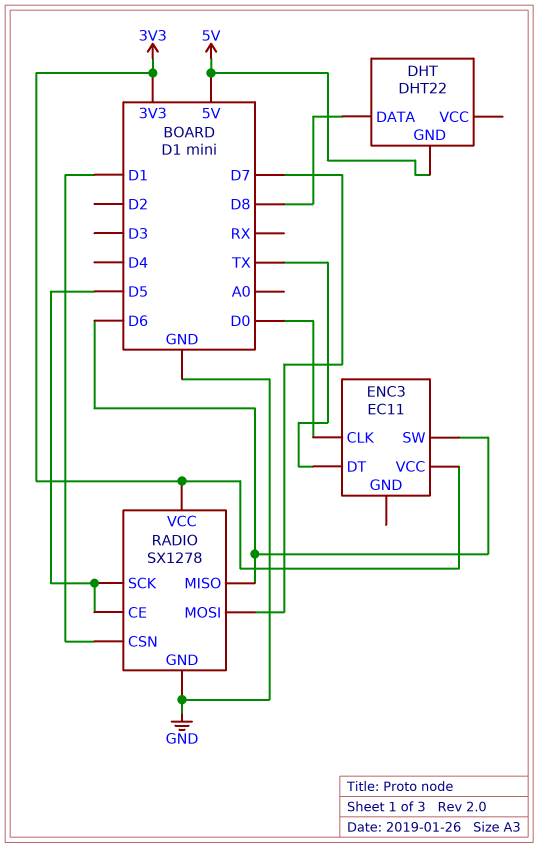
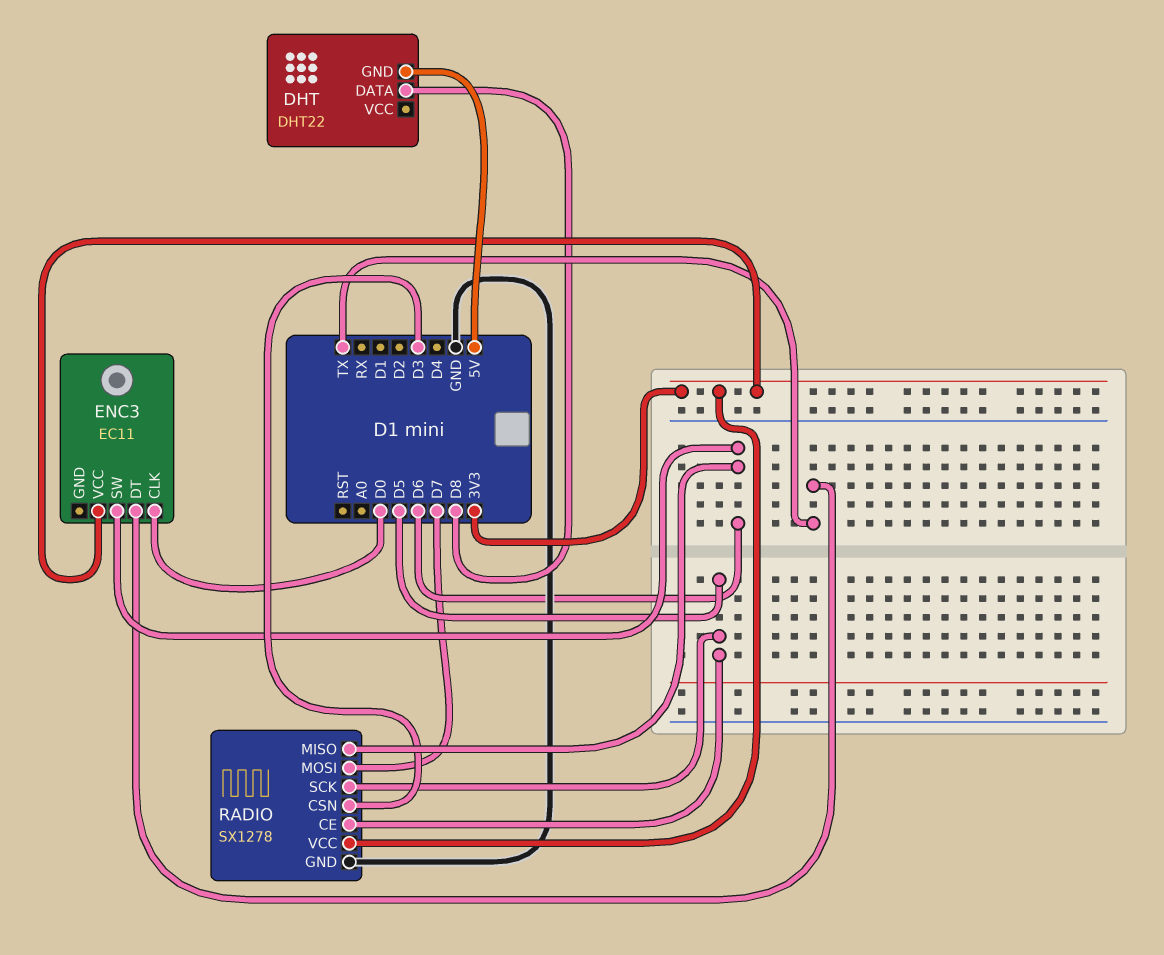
RADIO pin CSN: D1 -> D3

